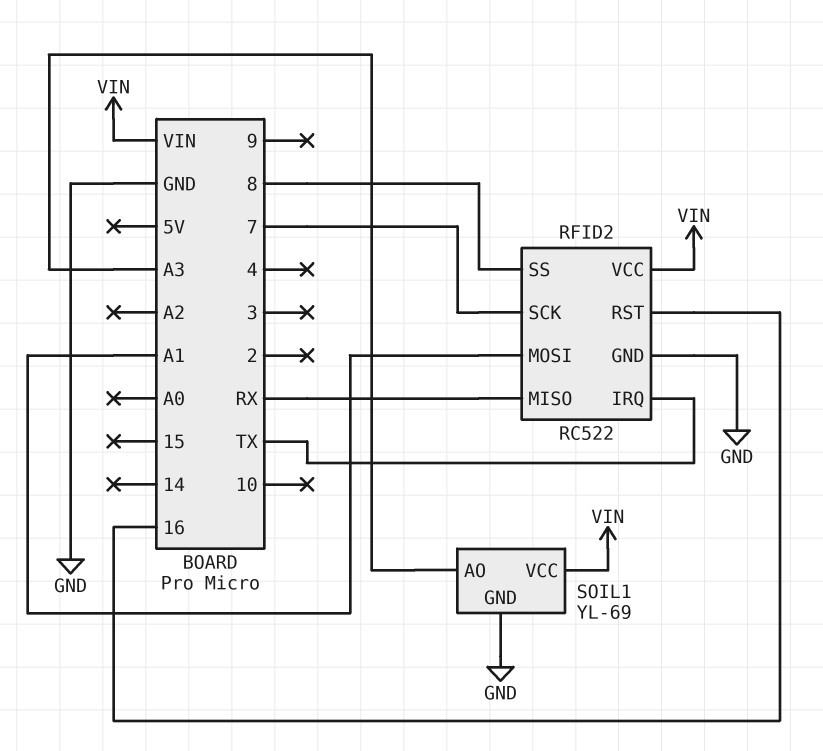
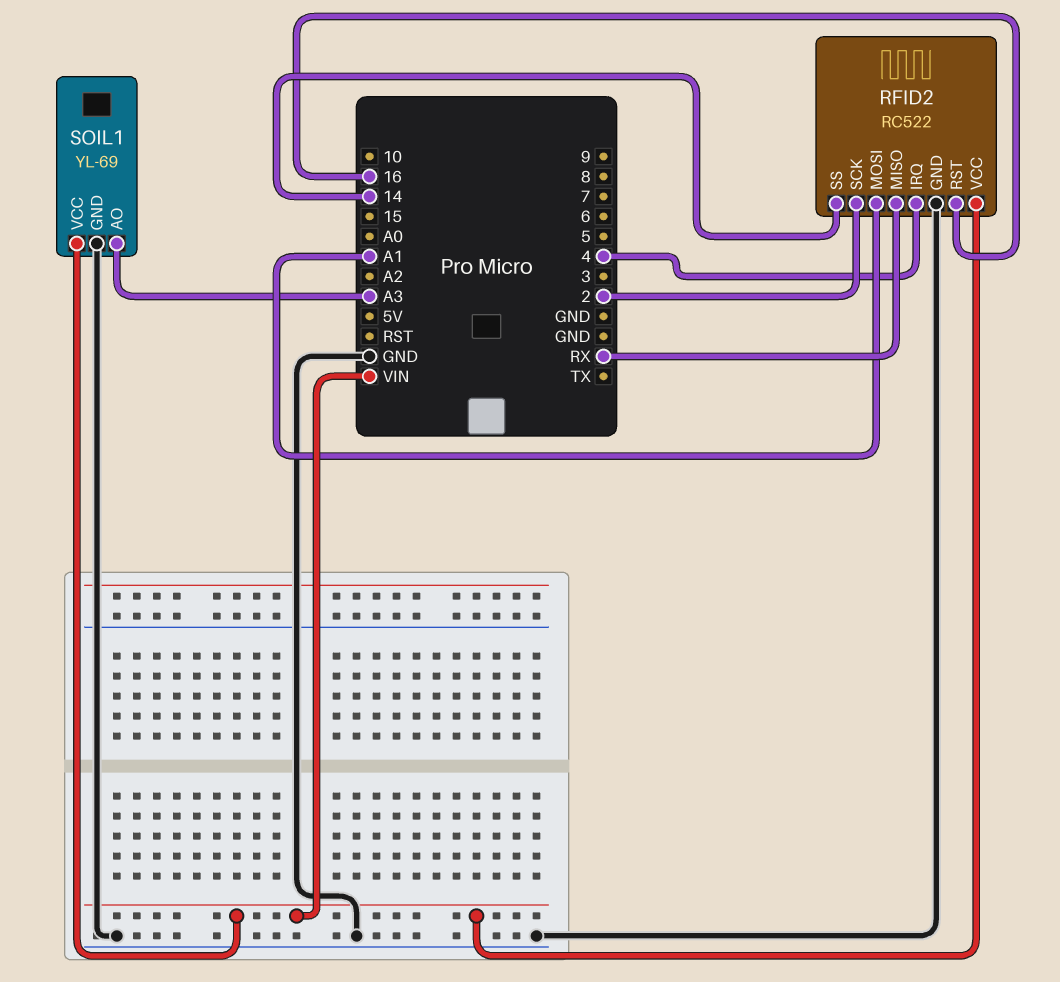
RFID2 pin IRQ: TX -> 4
RFID2 pin SCK: 7 -> 2
RFID2 pin SS: 8 -> 14

